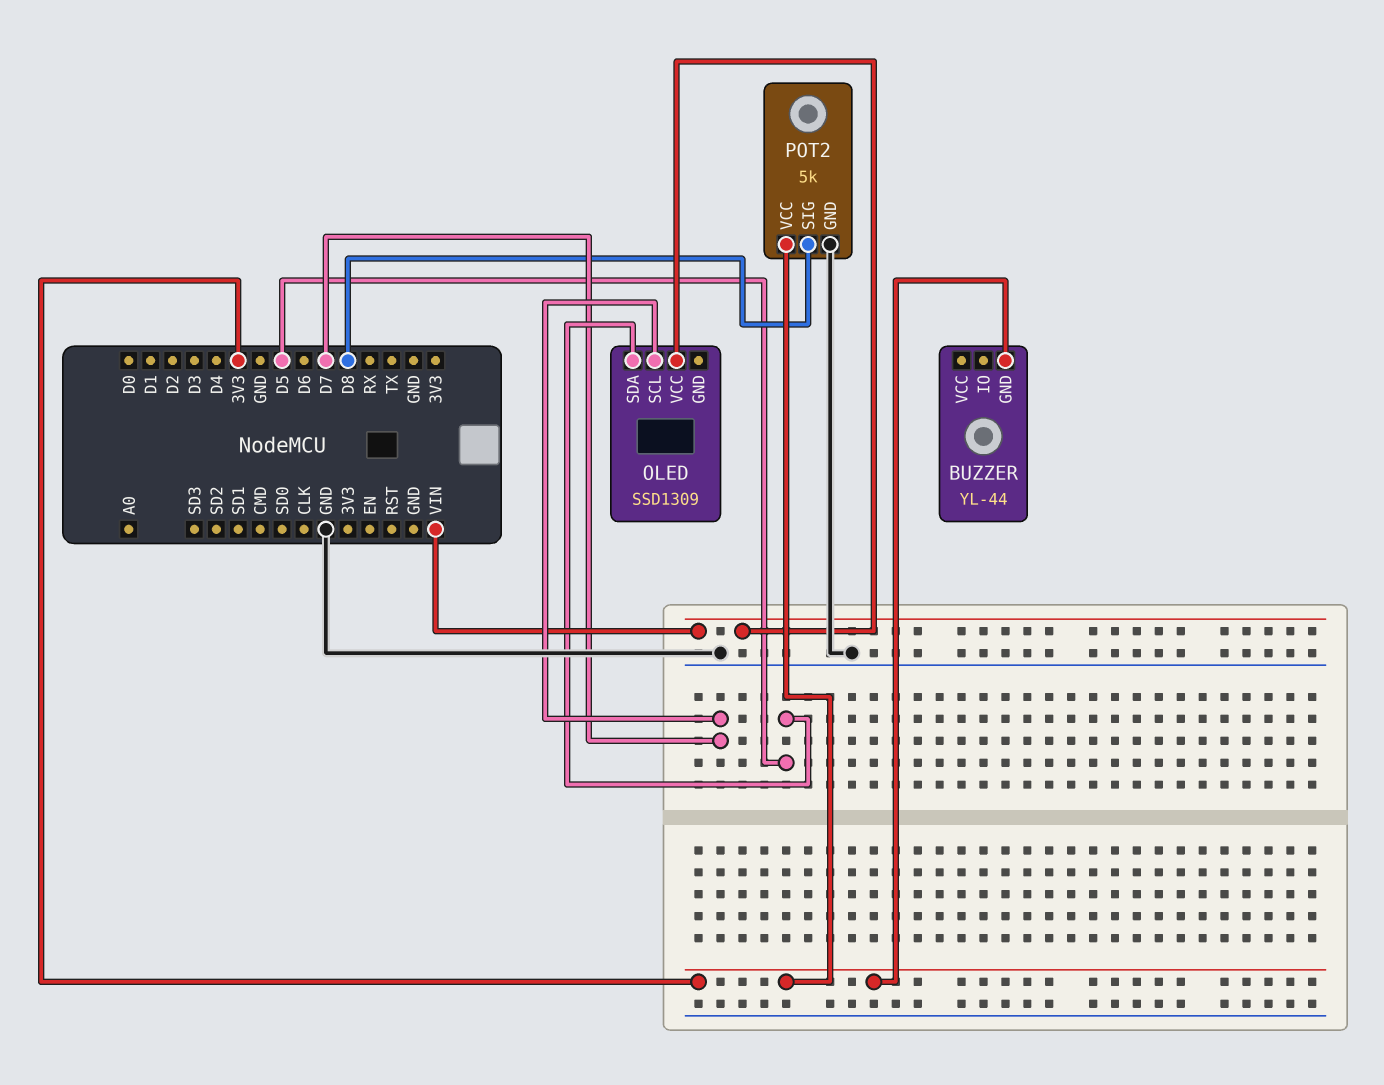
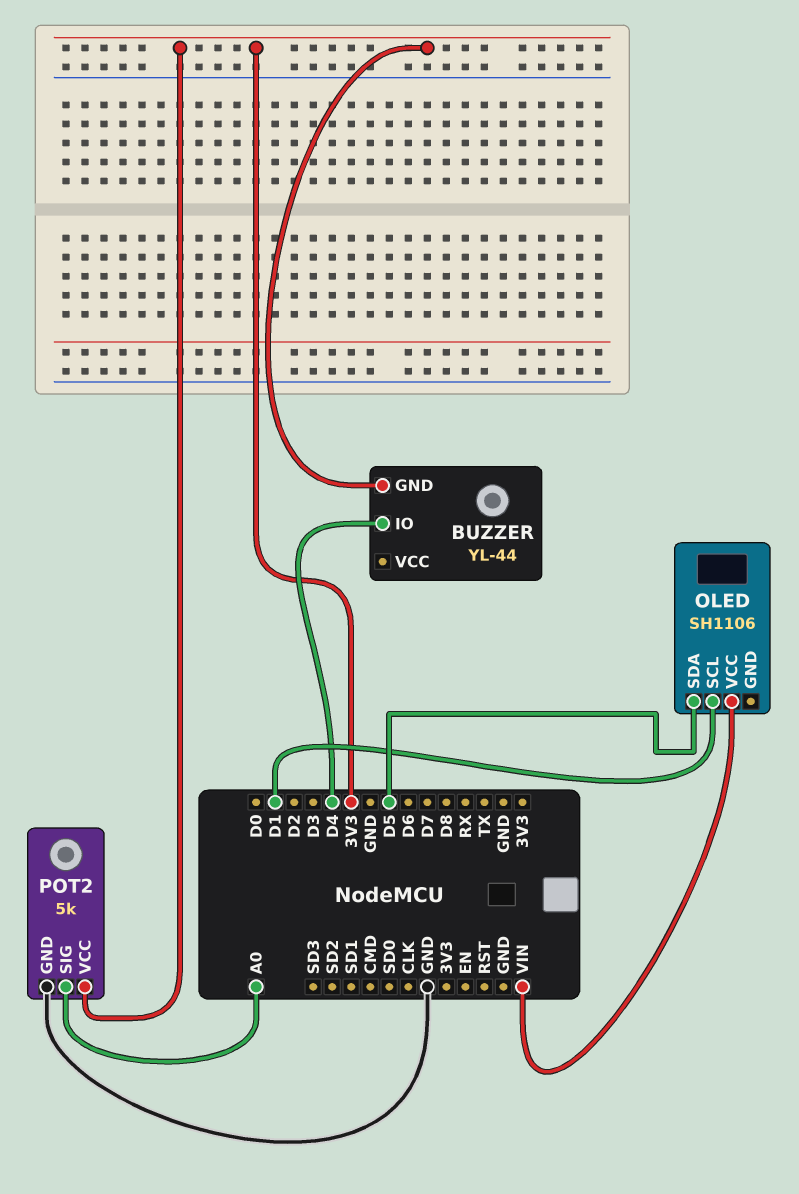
BUZZER pin IO: none -> D4
OLED: SSD1309 -> SH1106
OLED pin SCL: D7 -> D1
POT2 pin SIG: D8 -> A0

